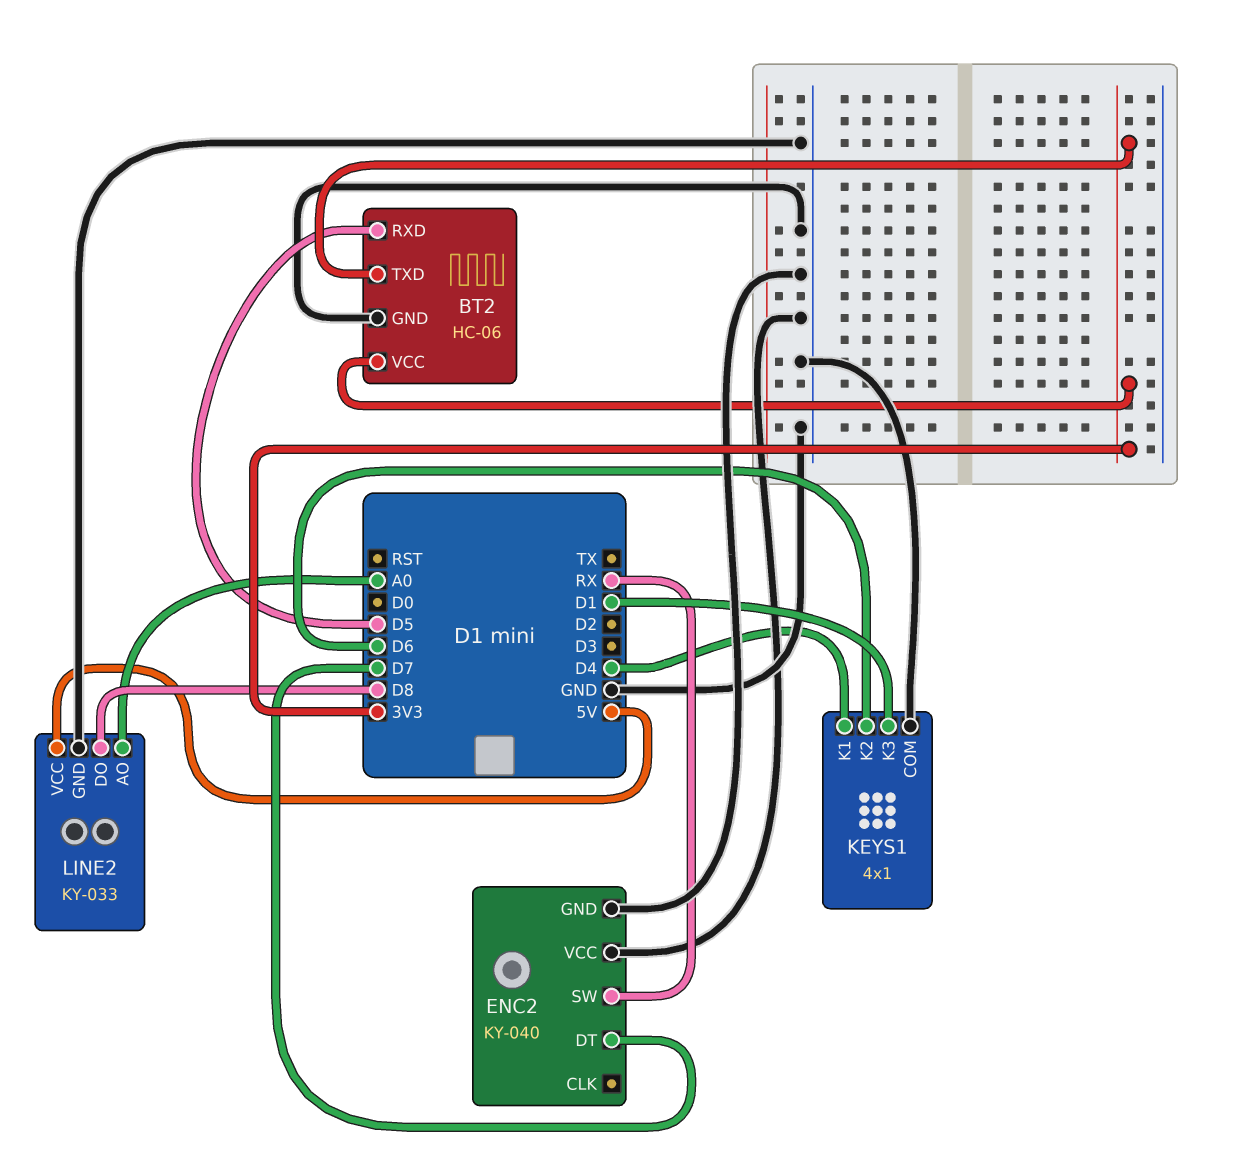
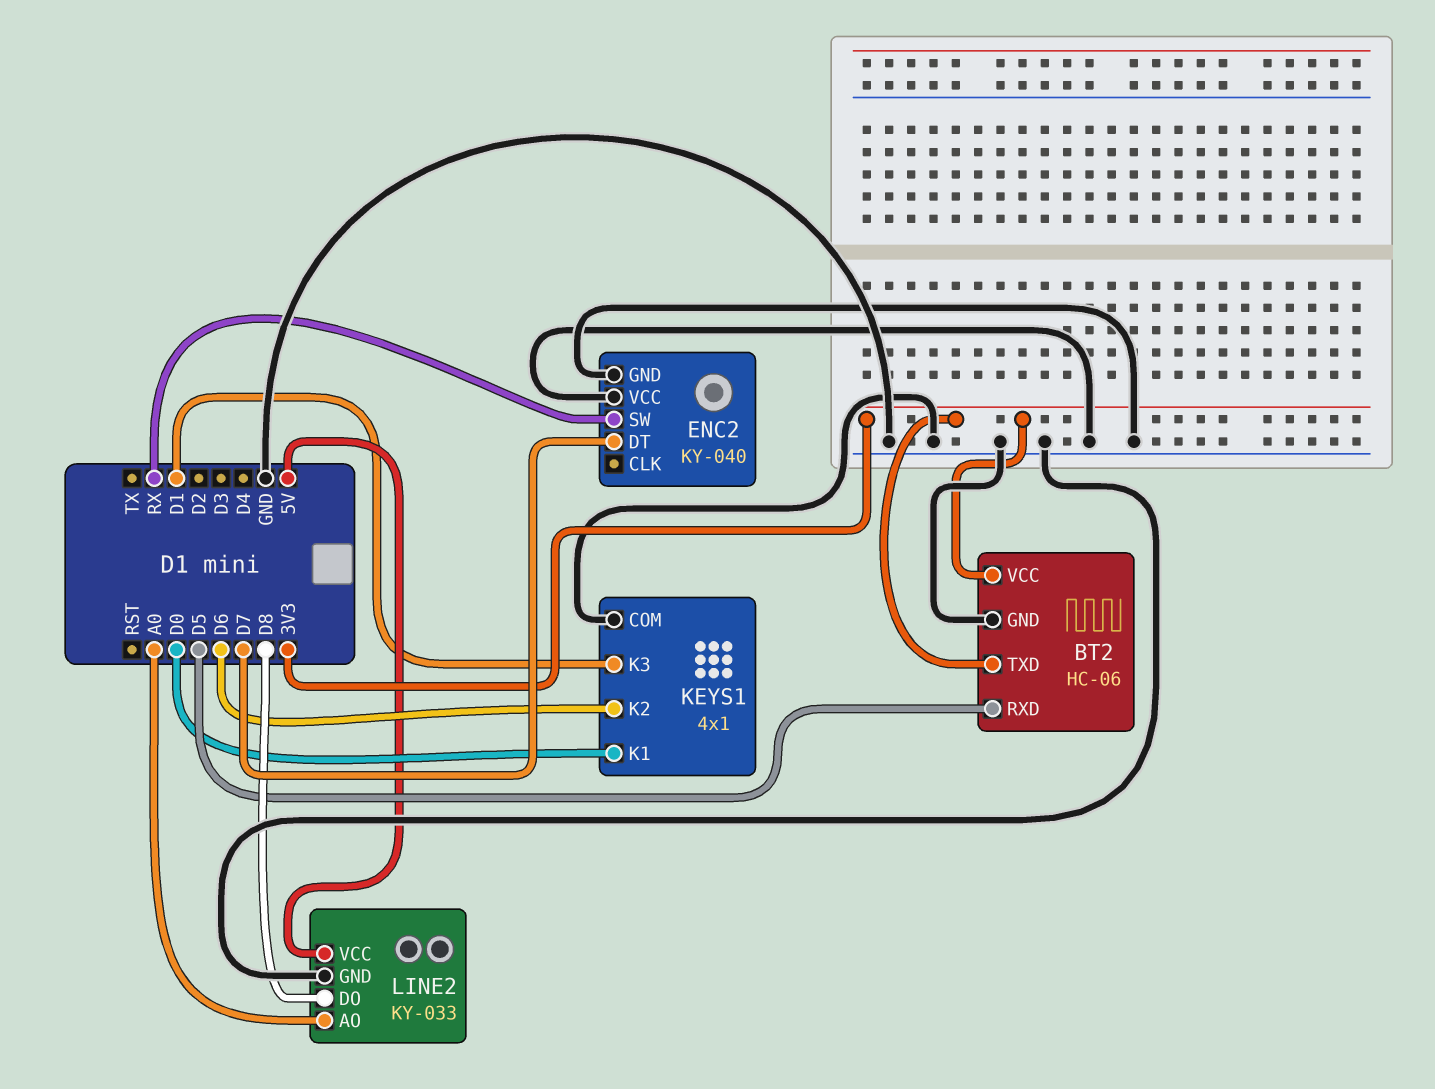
KEYS1 pin K1: D4 -> D0

